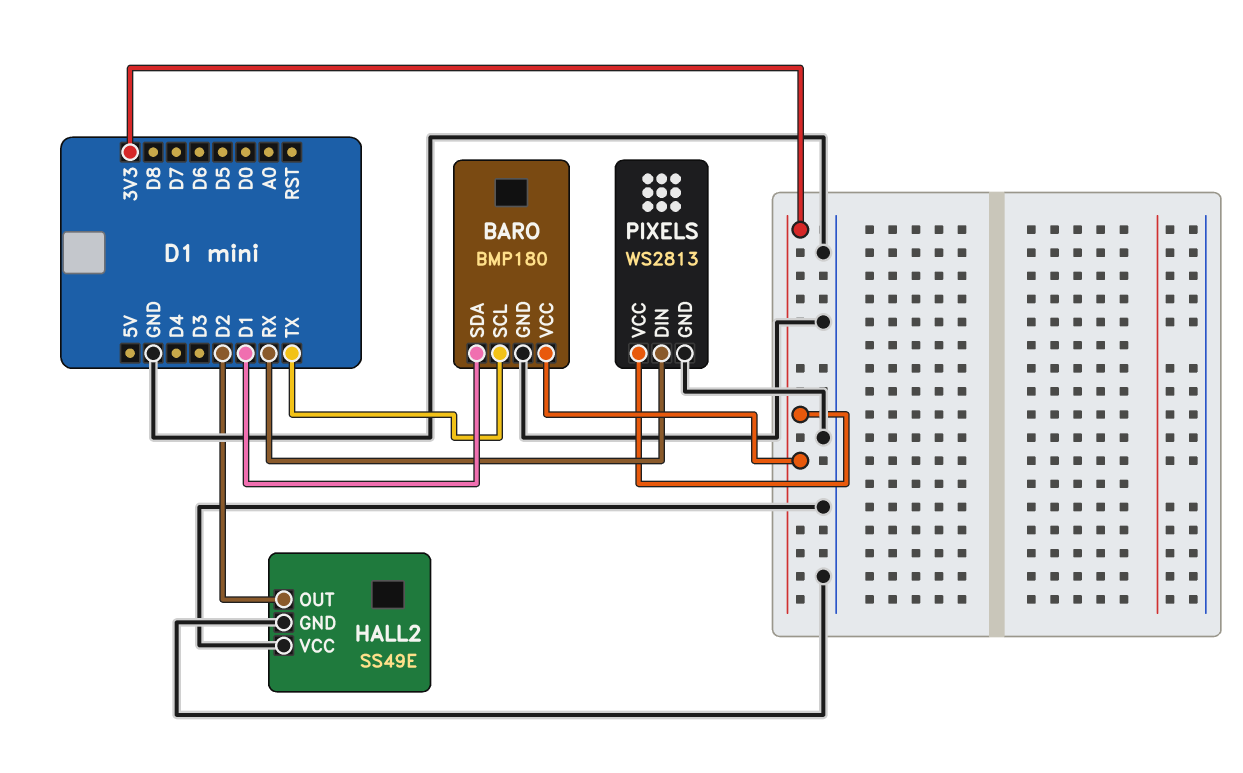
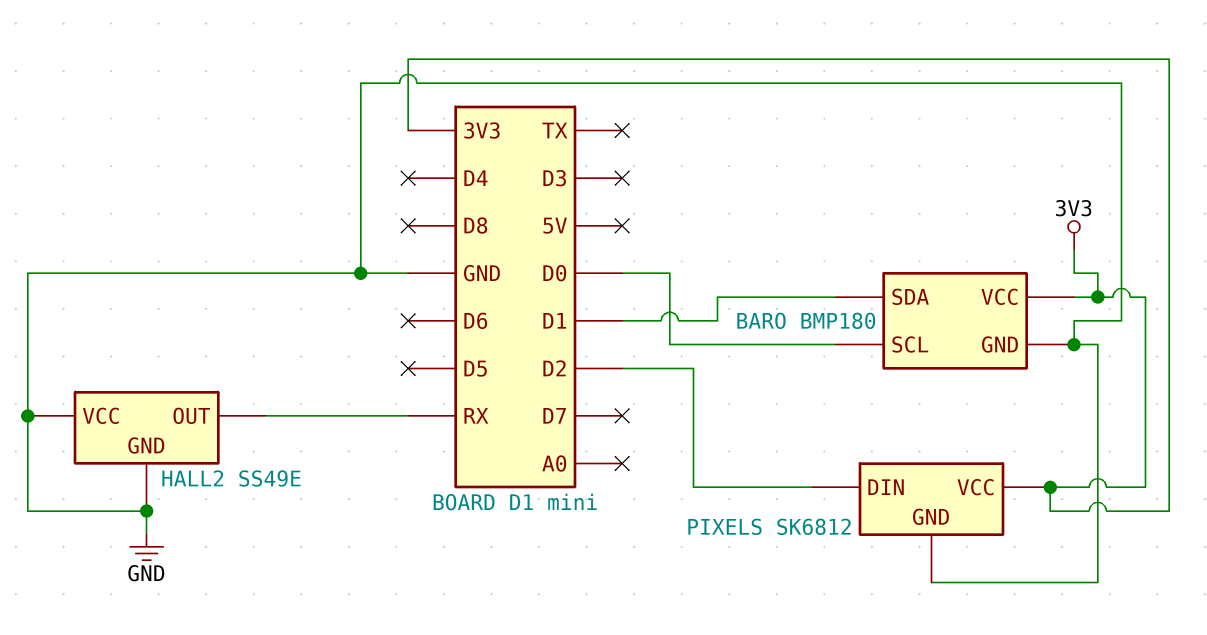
BARO pin SCL: TX -> D0
HALL2 pin OUT: D2 -> RX
PIXELS: WS2813 -> SK6812
PIXELS pin DIN: RX -> D2

